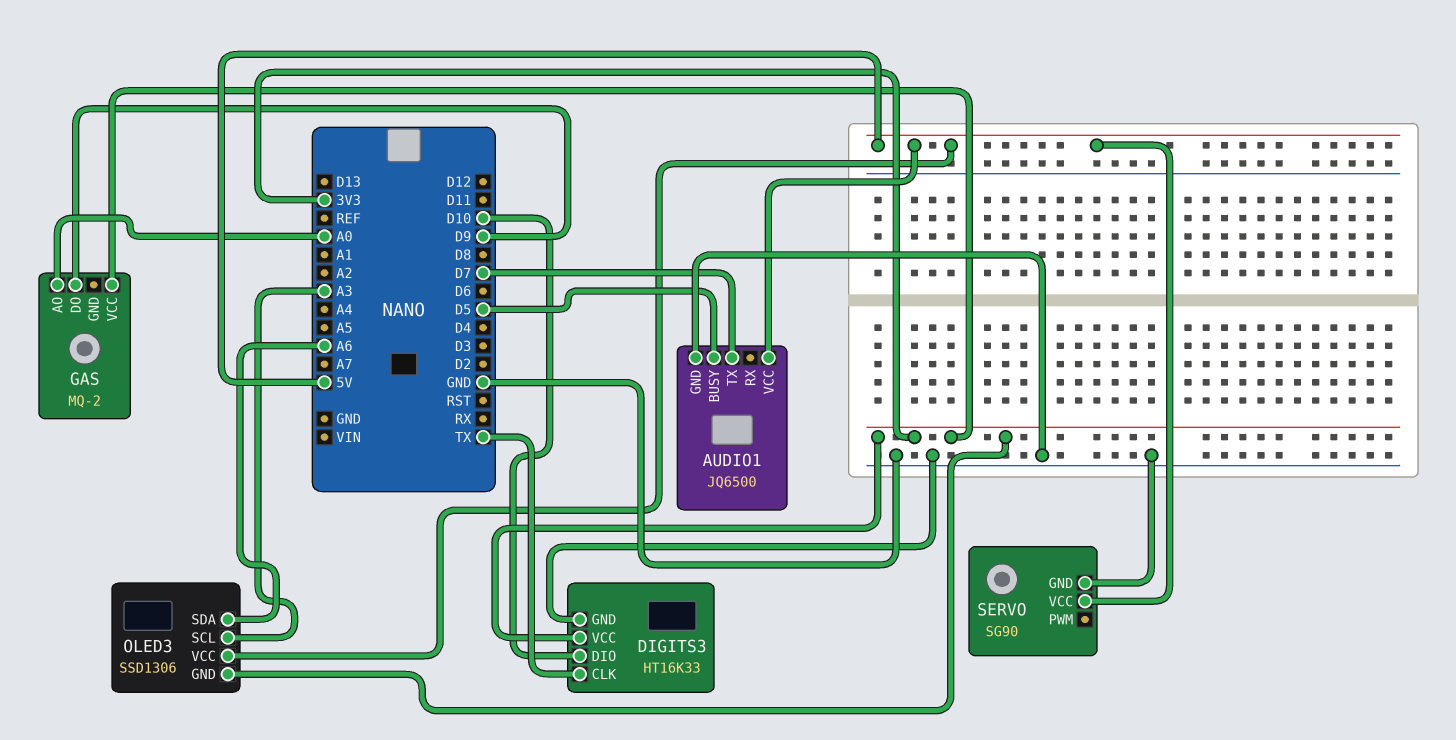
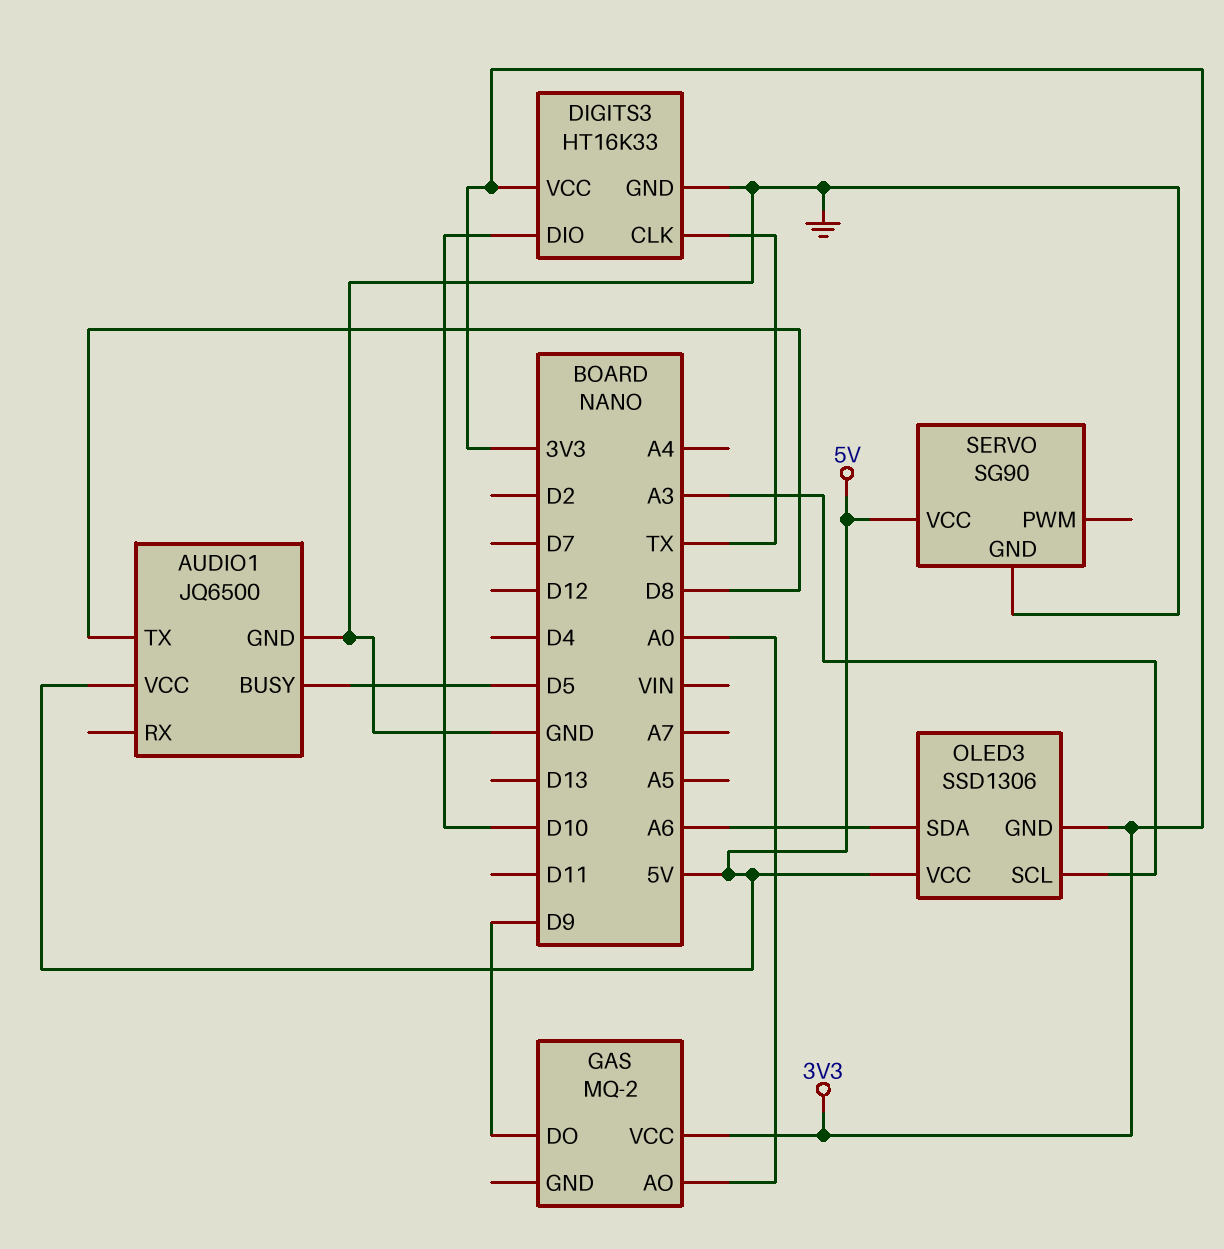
AUDIO1 pin TX: D7 -> D8

